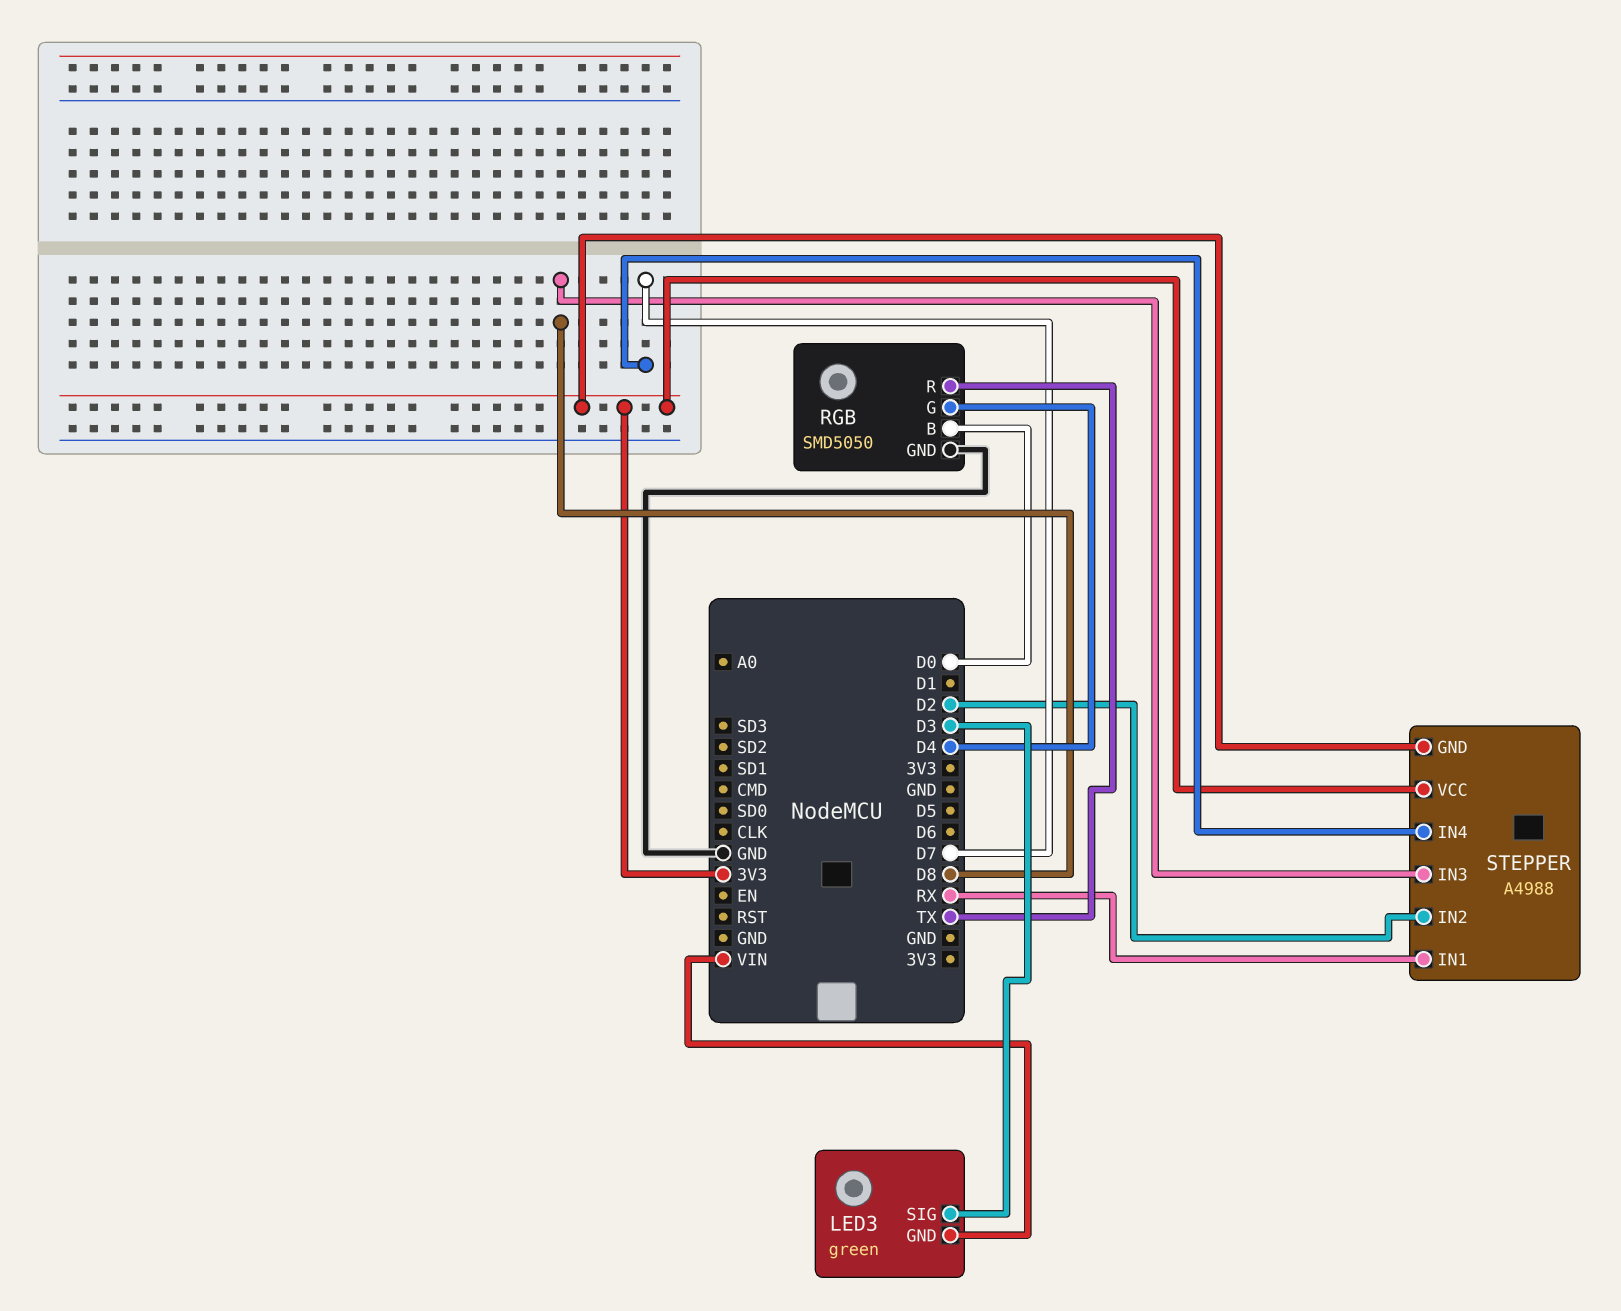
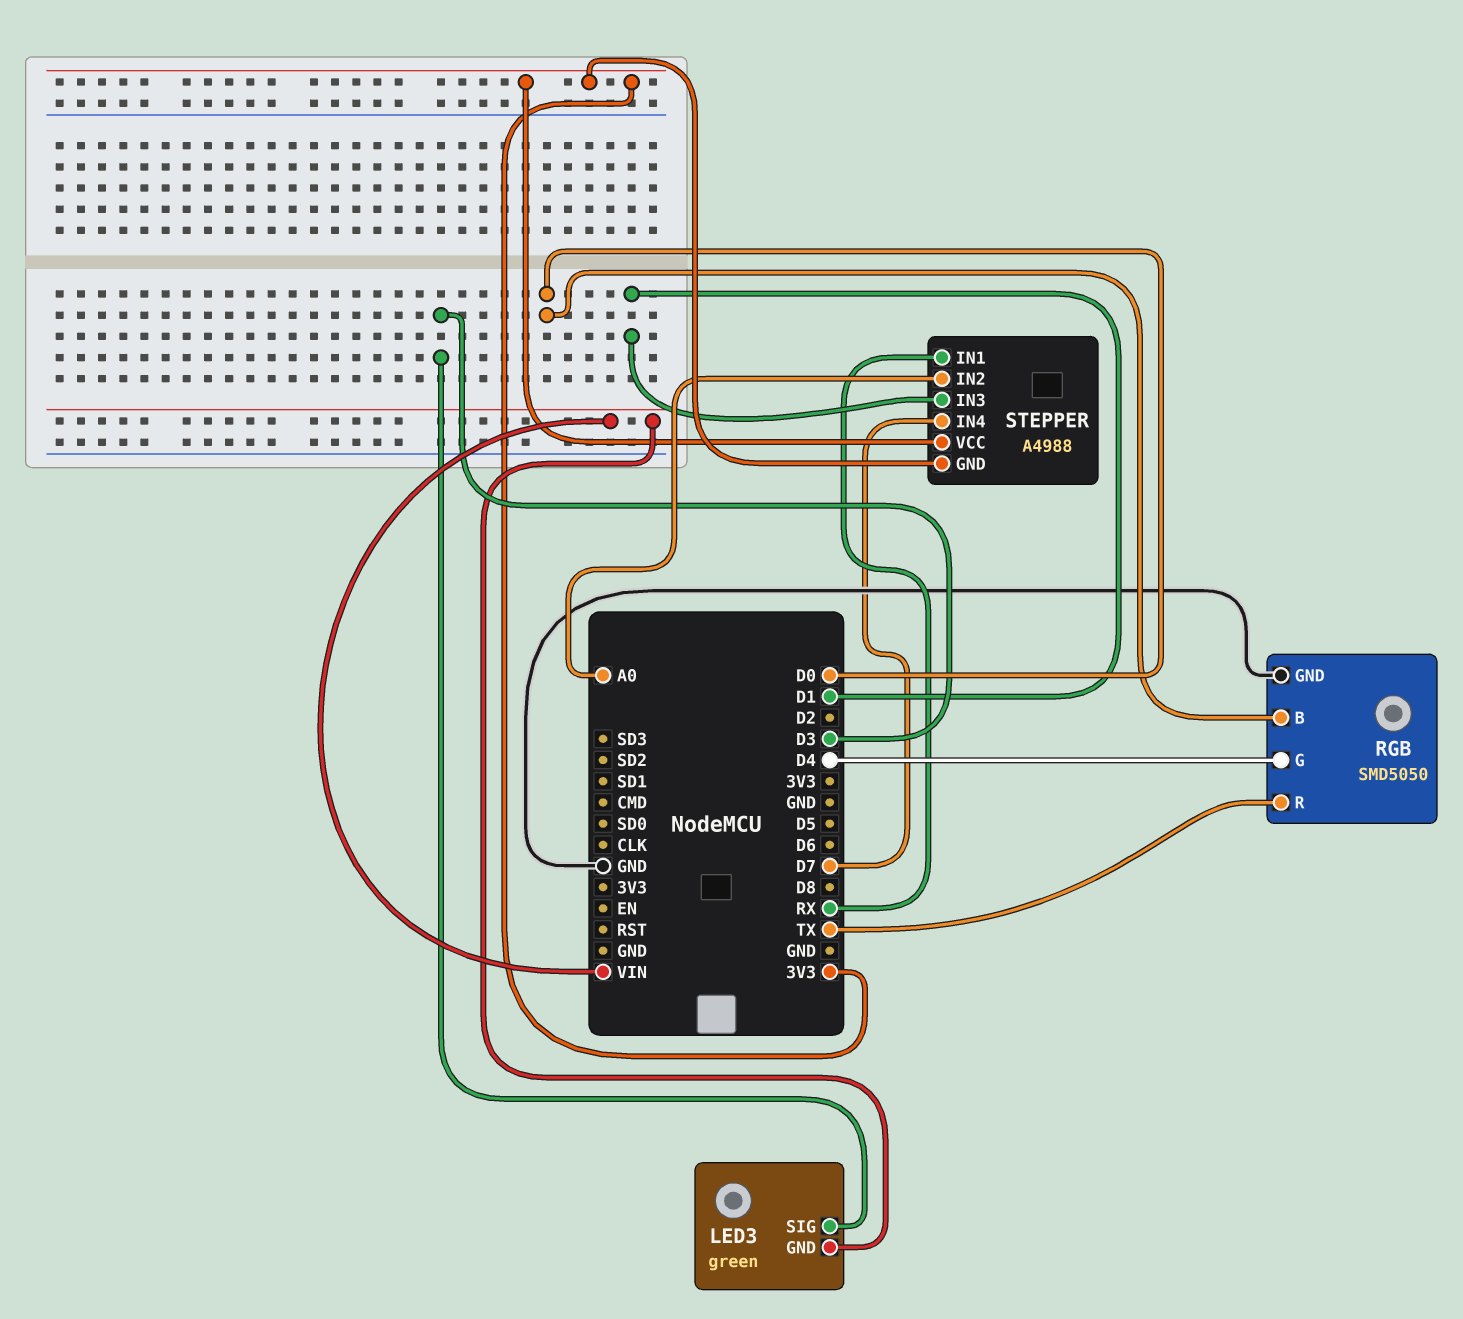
STEPPER pin IN2: D2 -> A0
STEPPER pin IN3: D8 -> D1

